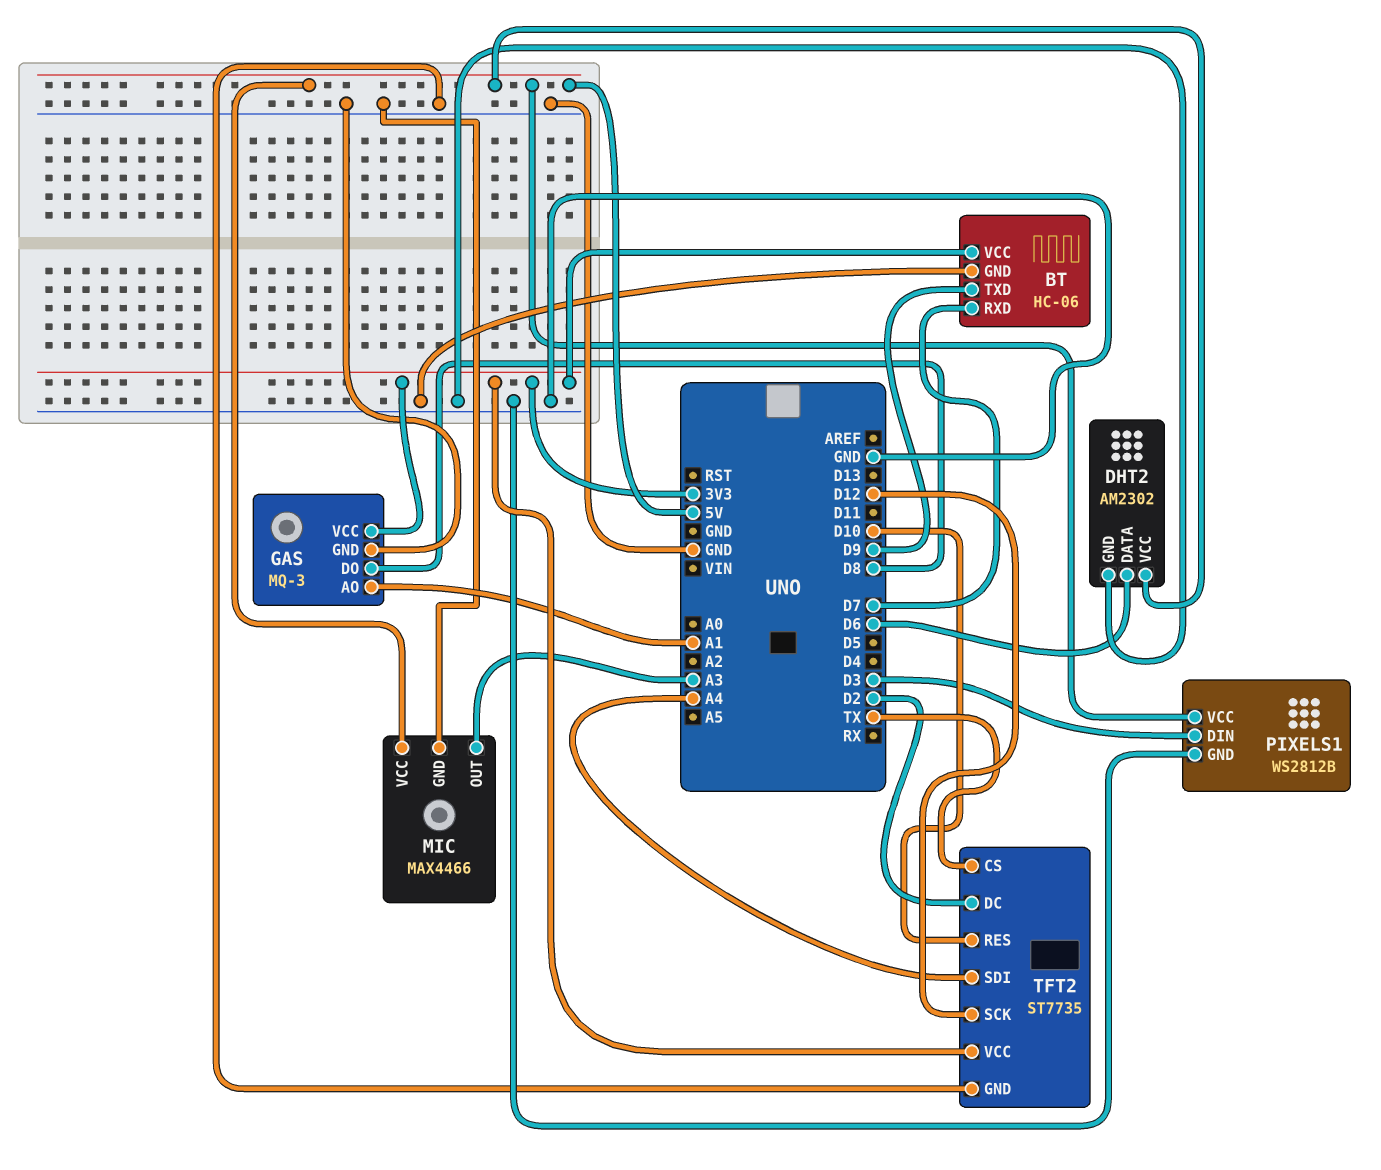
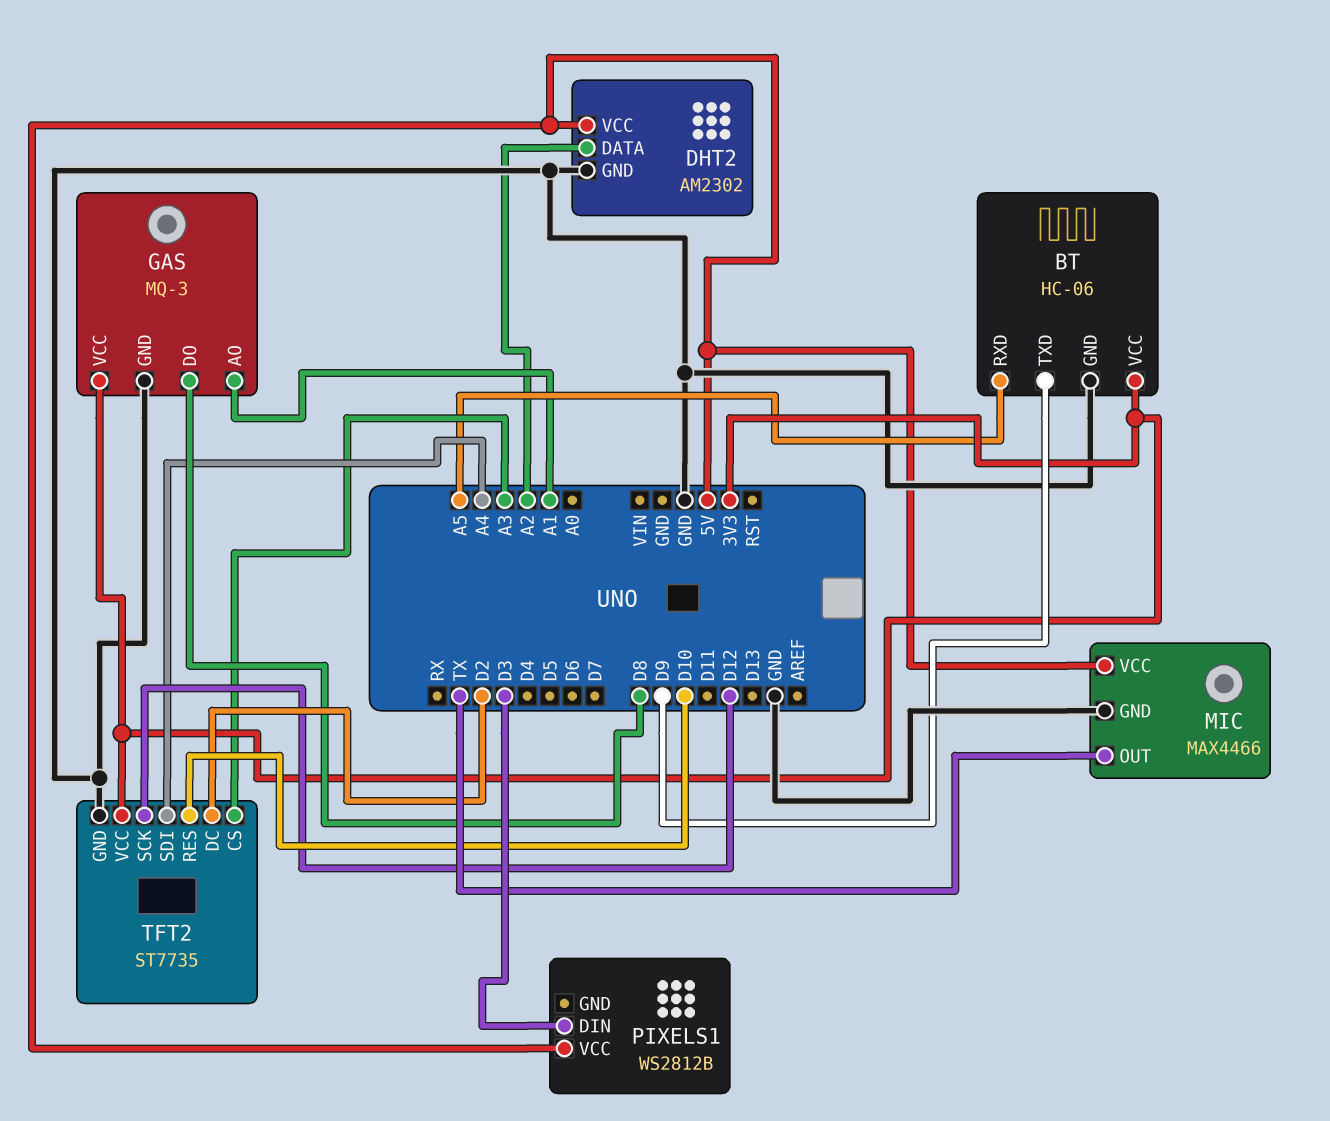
BT pin RXD: D7 -> A5
DHT2 pin DATA: D6 -> A2
MIC pin OUT: A3 -> TX
PIXELS1 pin GND: GND -> none
TFT2 pin CS: TX -> A3

